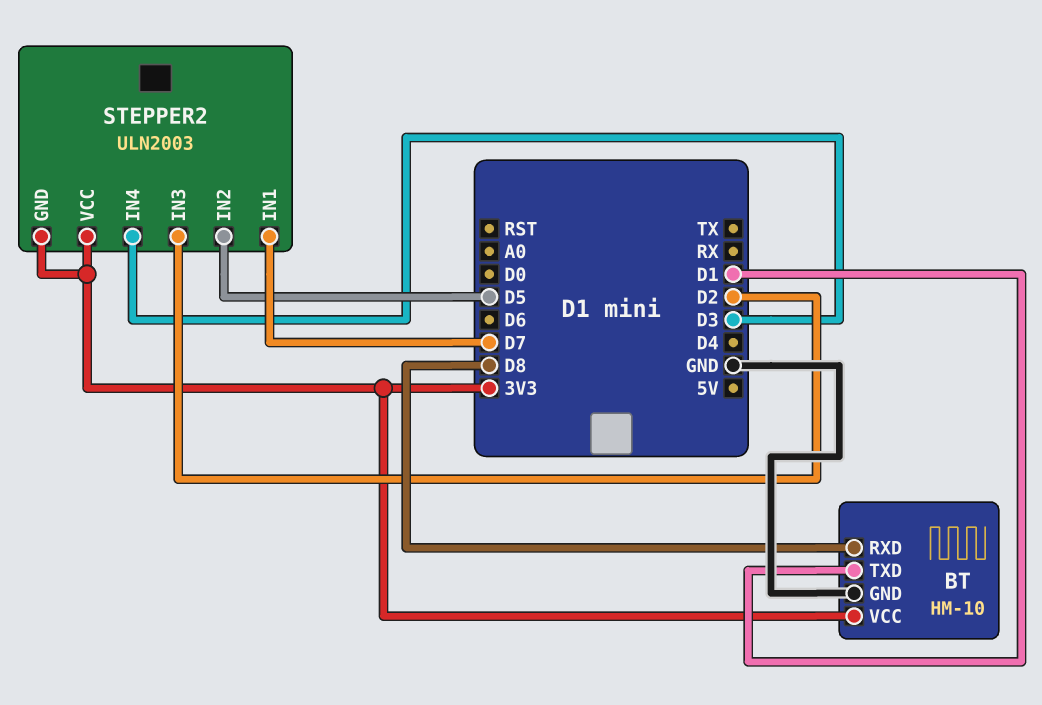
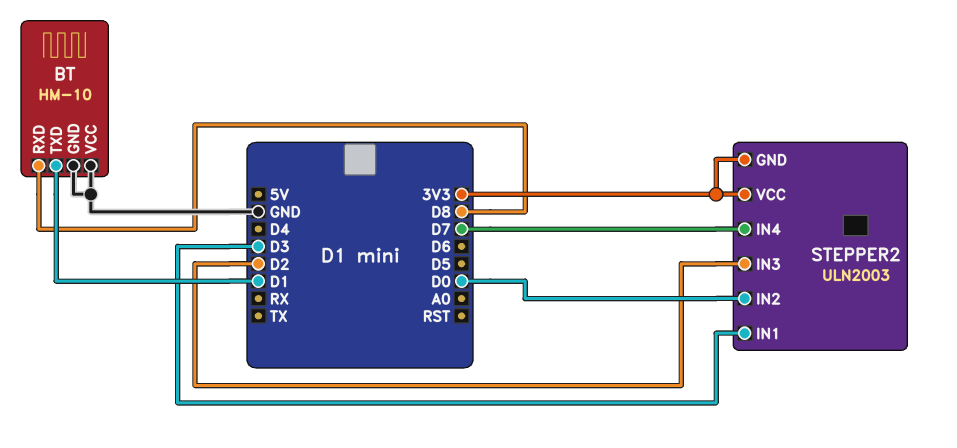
BT pin VCC: 3V3 -> GND
STEPPER2 pin IN1: D7 -> D3
STEPPER2 pin IN2: D5 -> D0
STEPPER2 pin IN4: D3 -> D7

